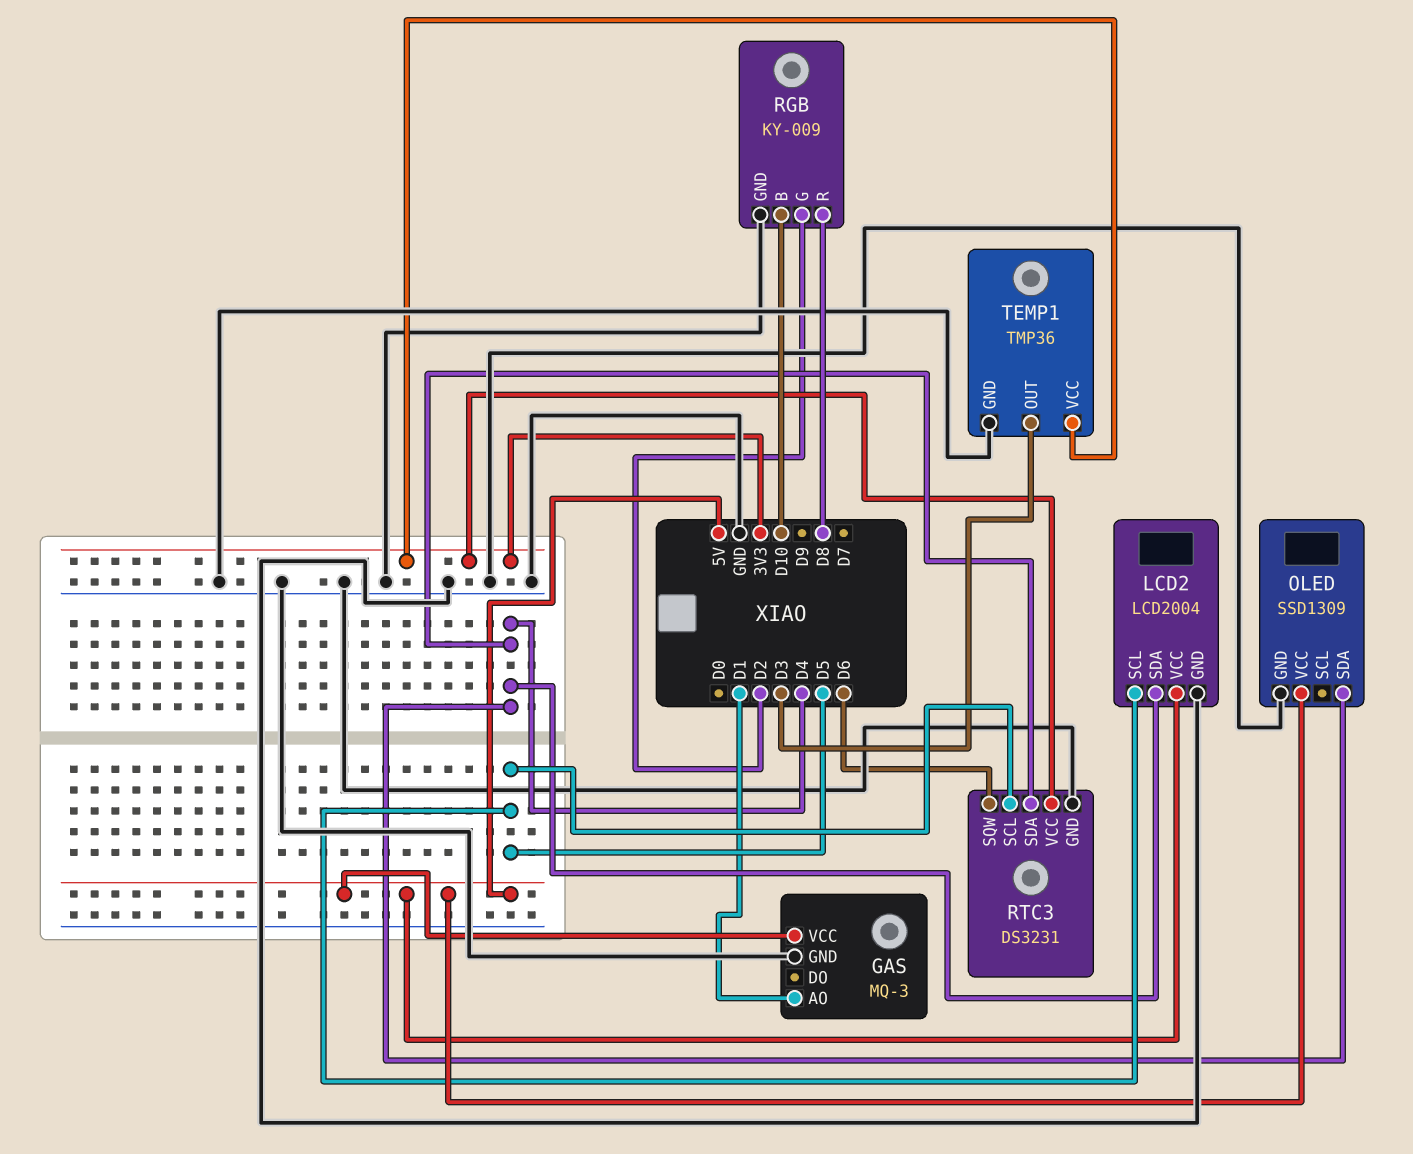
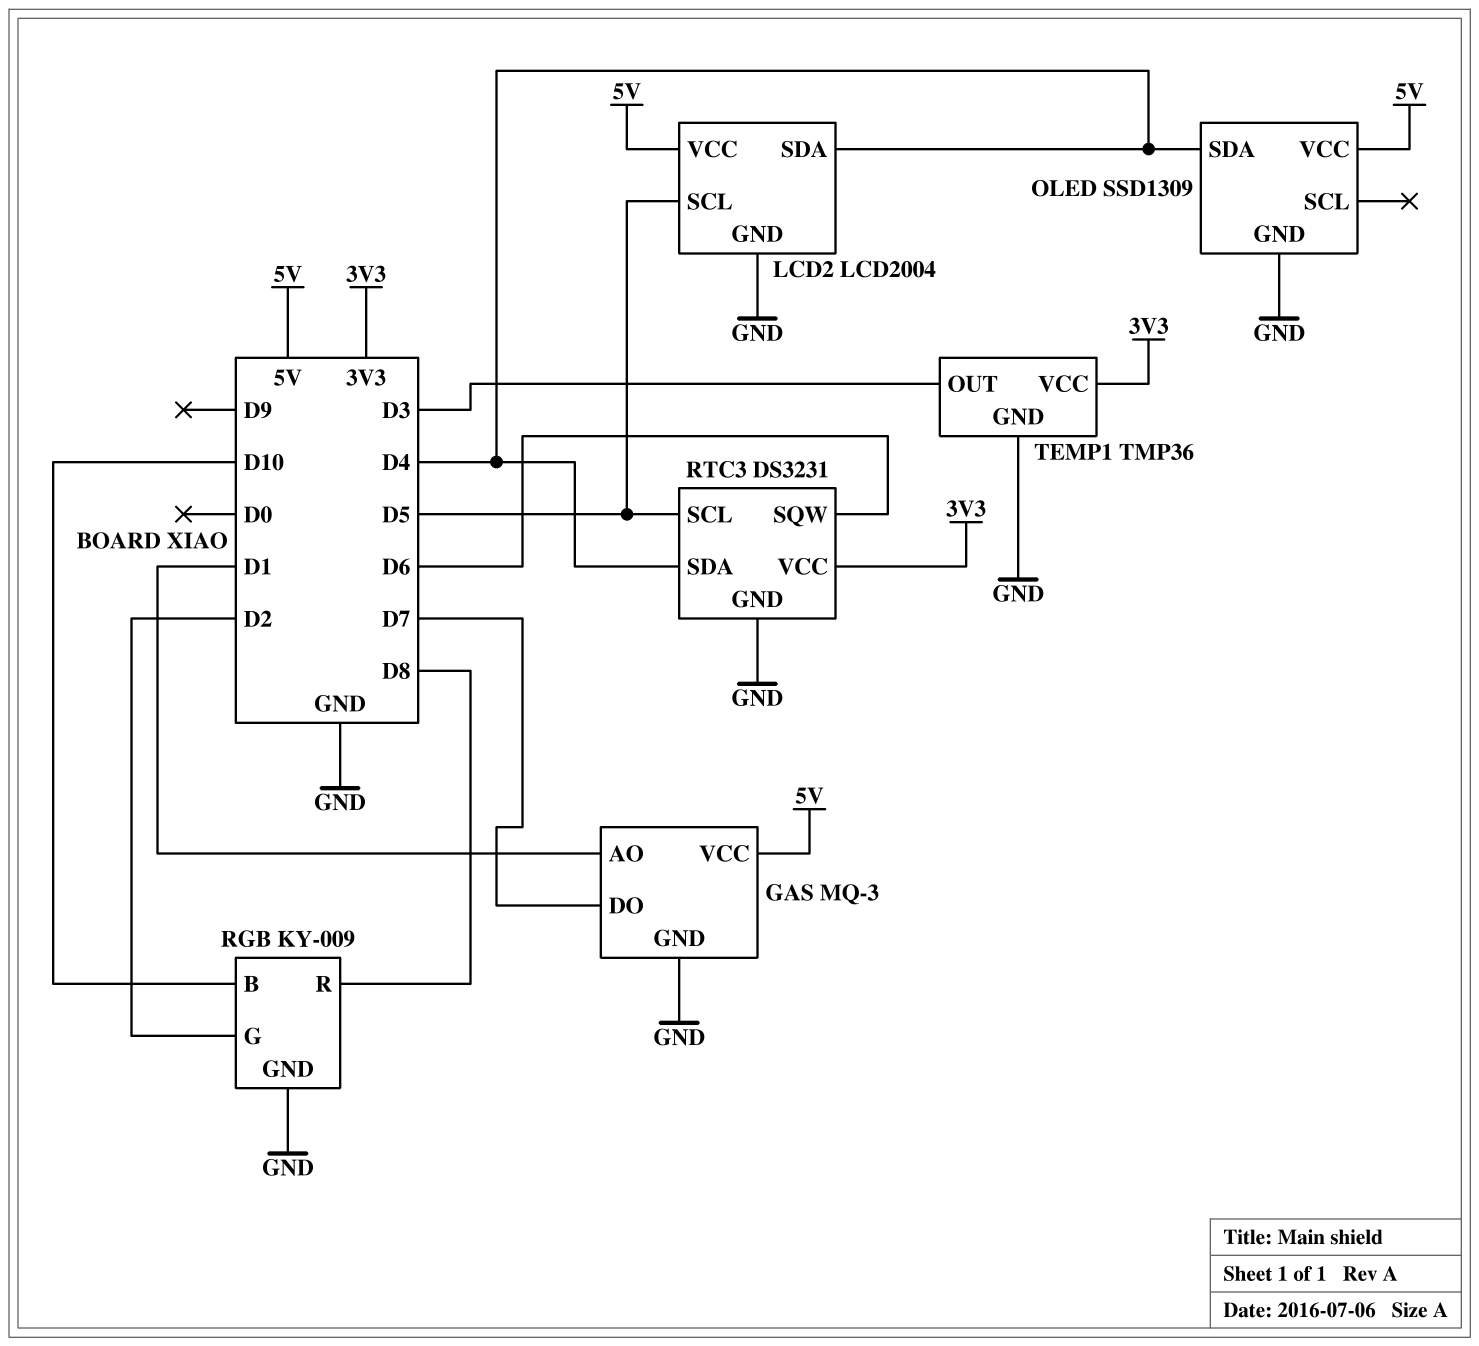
GAS pin DO: none -> D7

